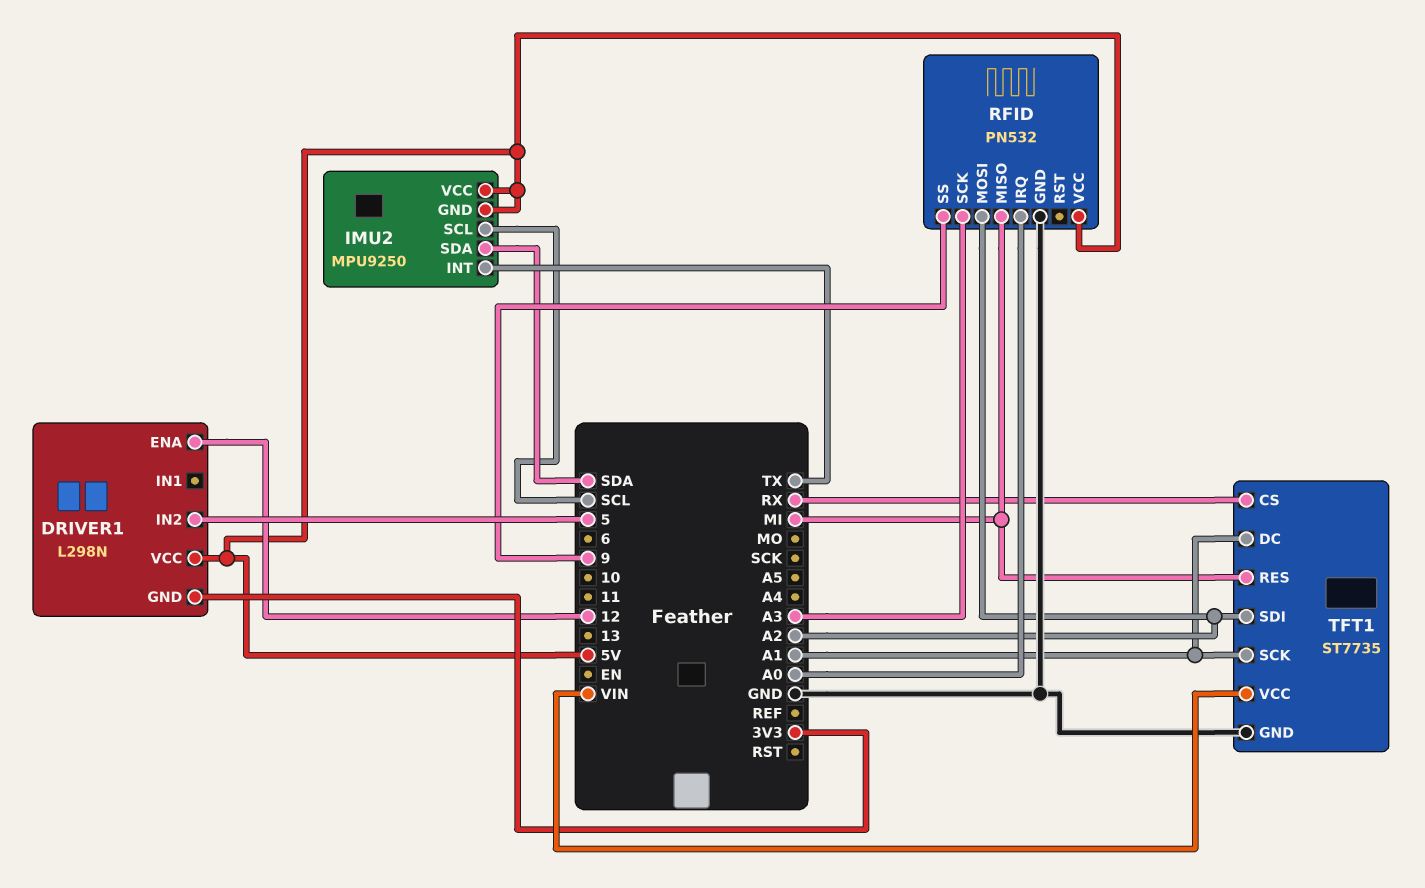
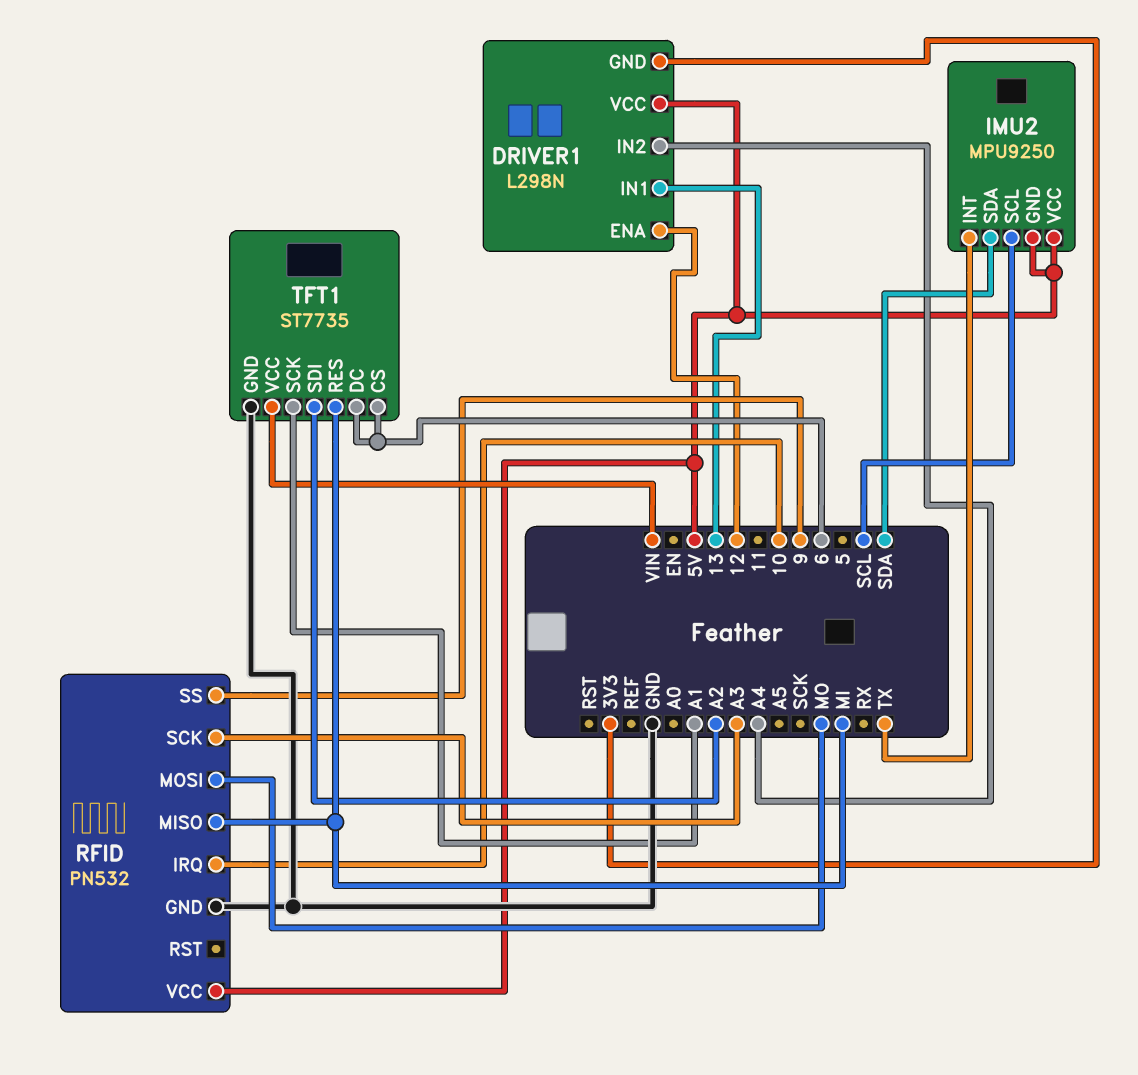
DRIVER1 pin IN1: none -> 13
DRIVER1 pin IN2: 5 -> A4
RFID pin IRQ: A0 -> 10
RFID pin MOSI: A2 -> MO
TFT1 pin CS: RX -> 6
TFT1 pin DC: A1 -> 6

